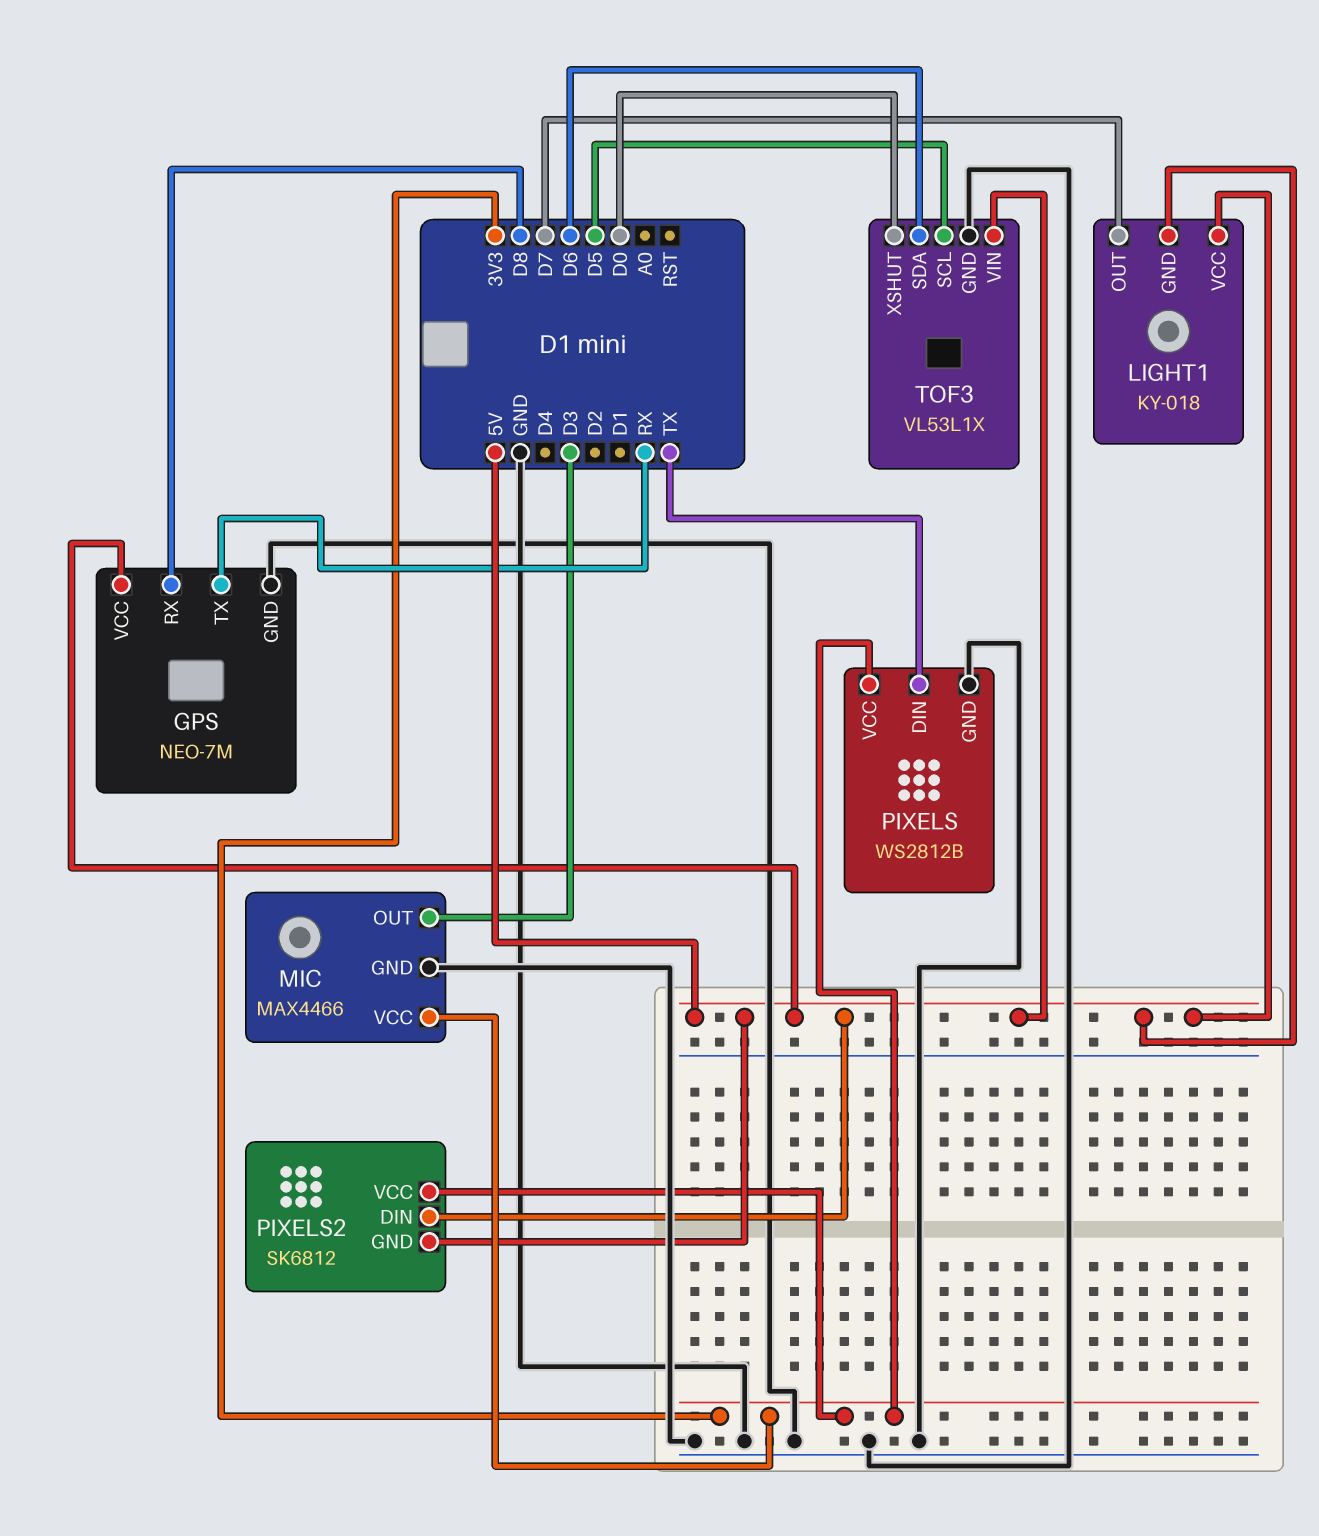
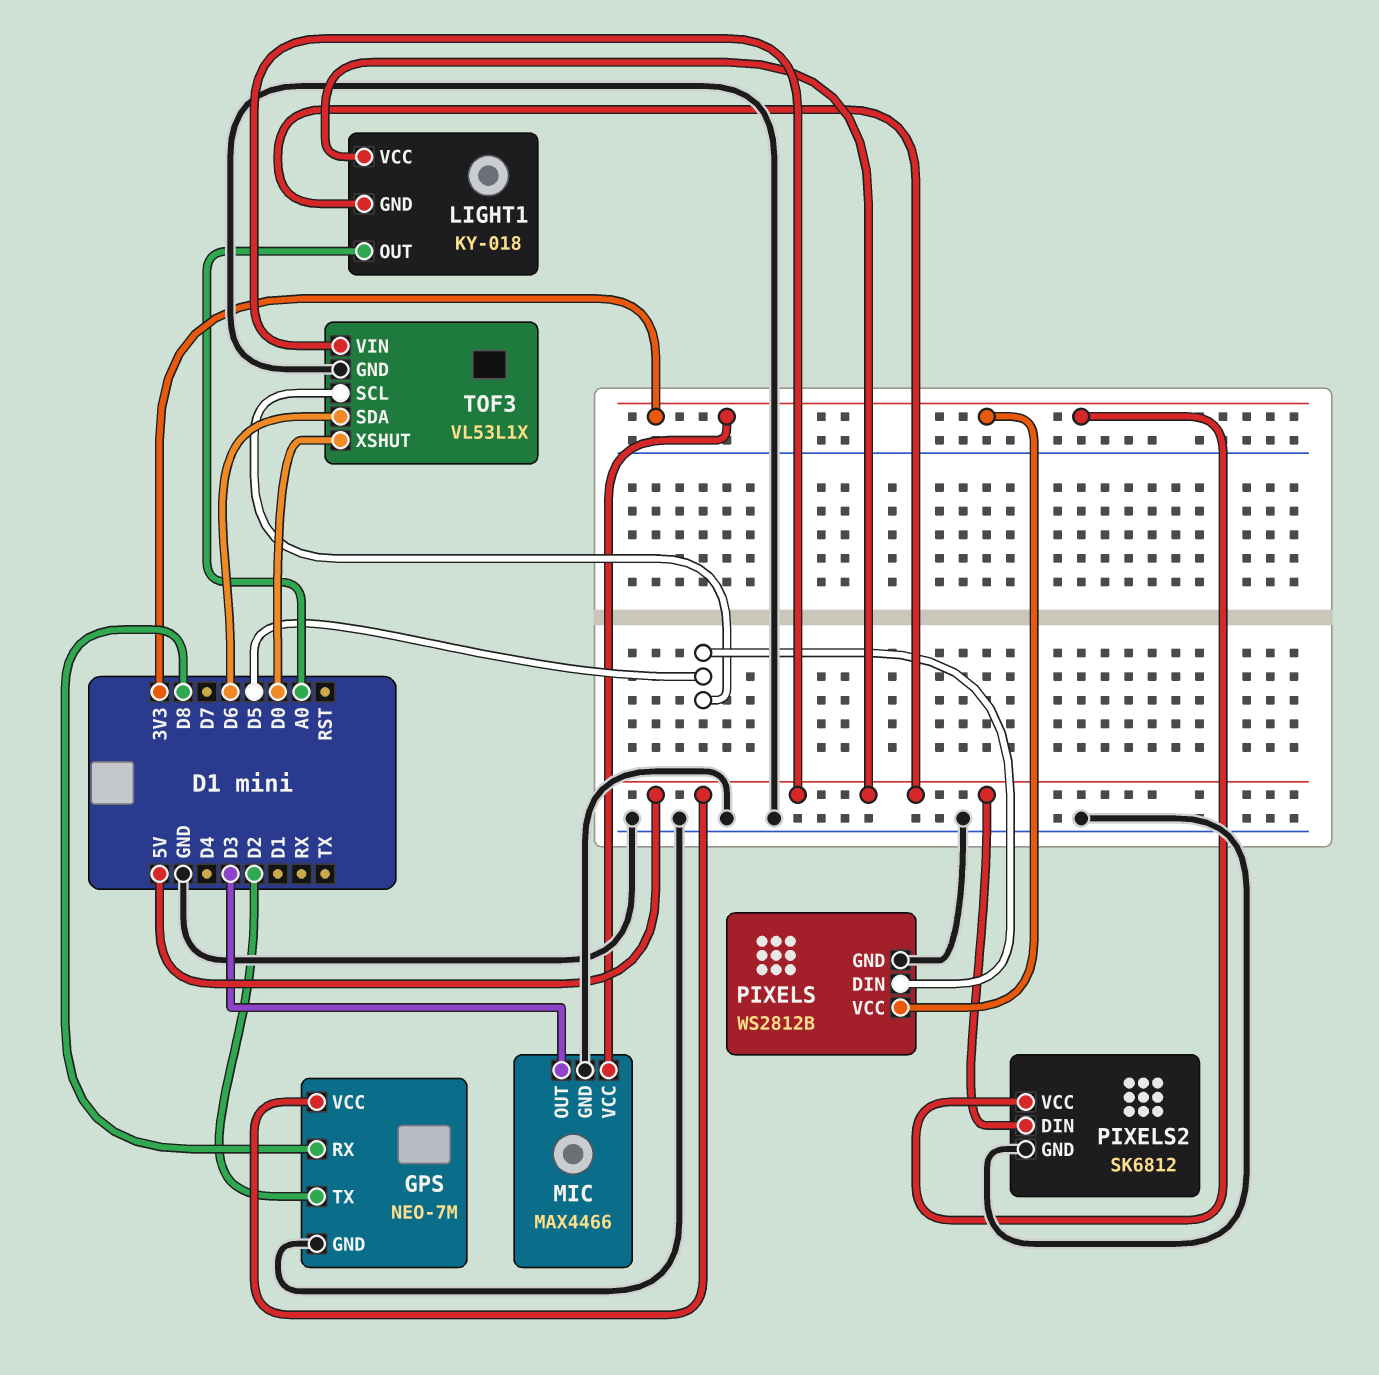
GPS pin TX: RX -> D2
LIGHT1 pin OUT: D7 -> A0
PIXELS pin DIN: TX -> D5
PIXELS2 pin GND: 5V -> GND

